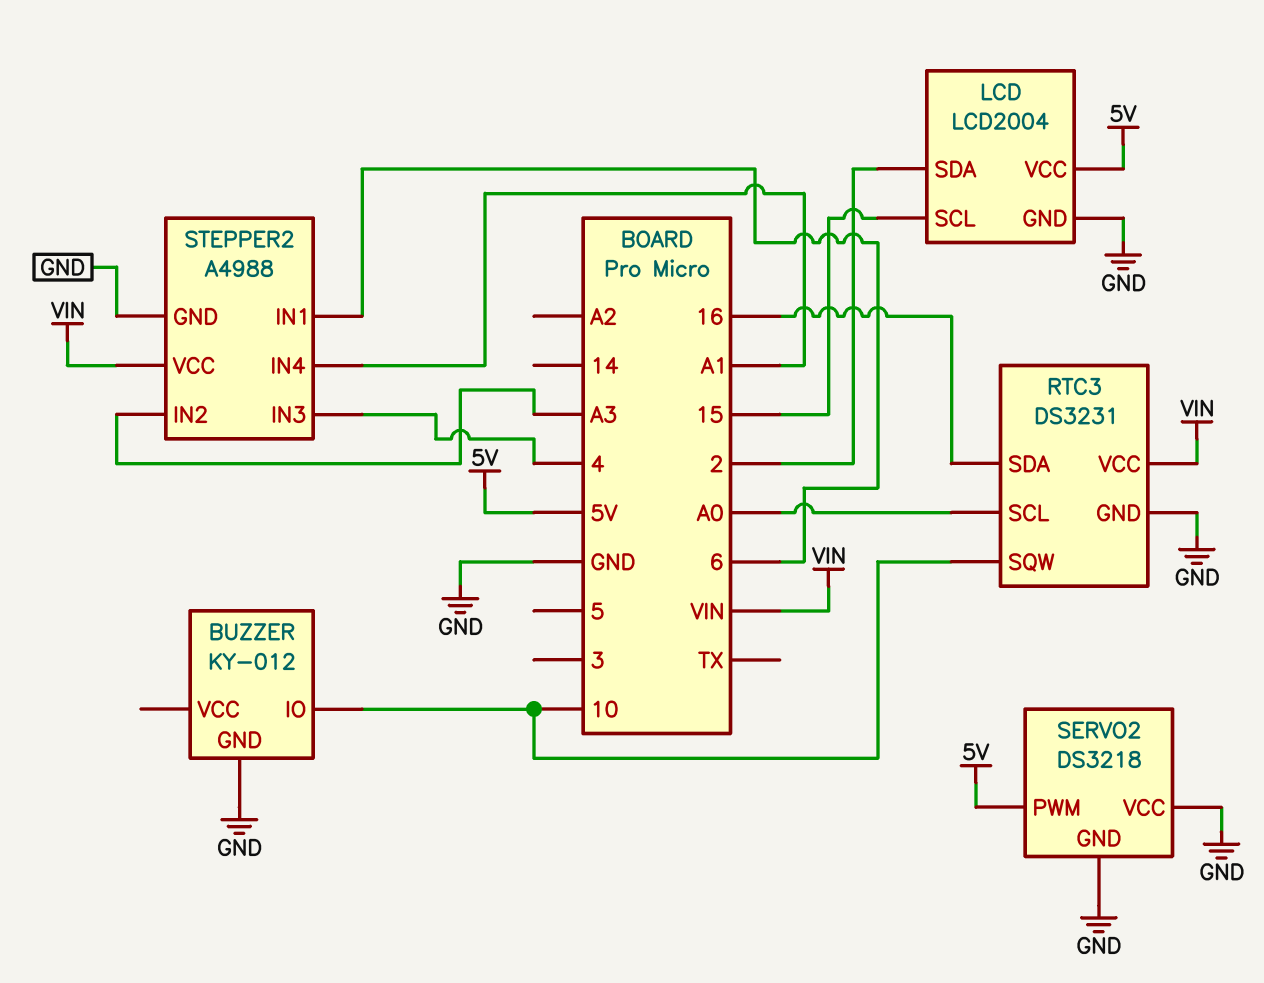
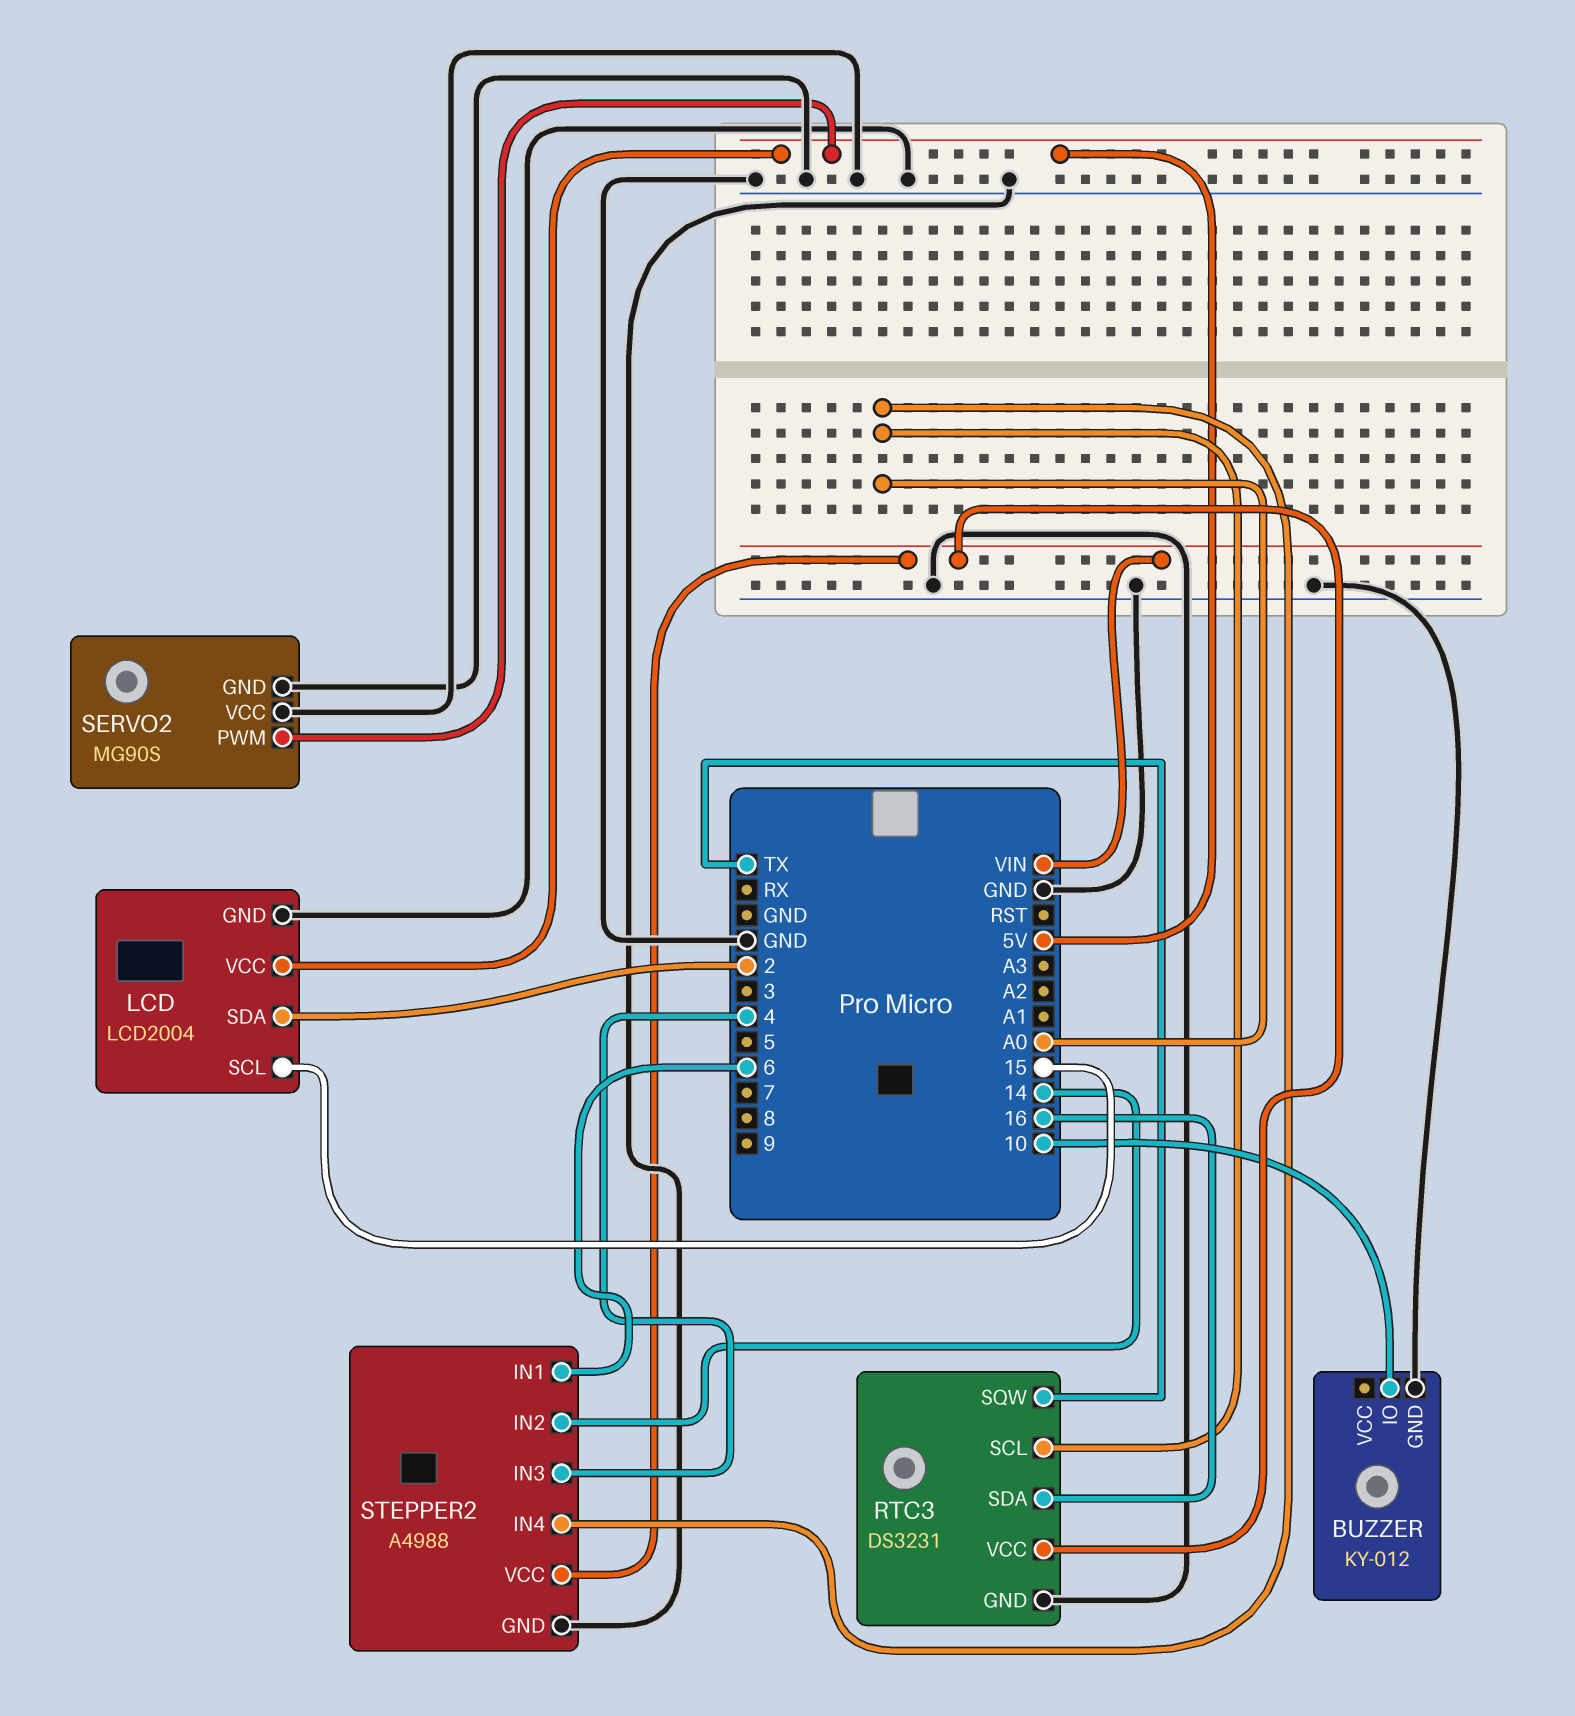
RTC3 pin SQW: 10 -> TX
SERVO2: DS3218 -> MG90S
STEPPER2 pin IN2: A3 -> 14
STEPPER2 pin IN4: A1 -> A0

